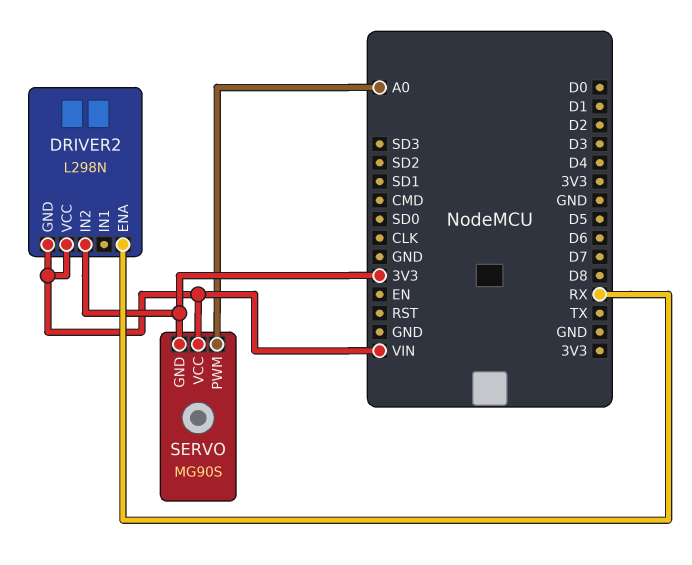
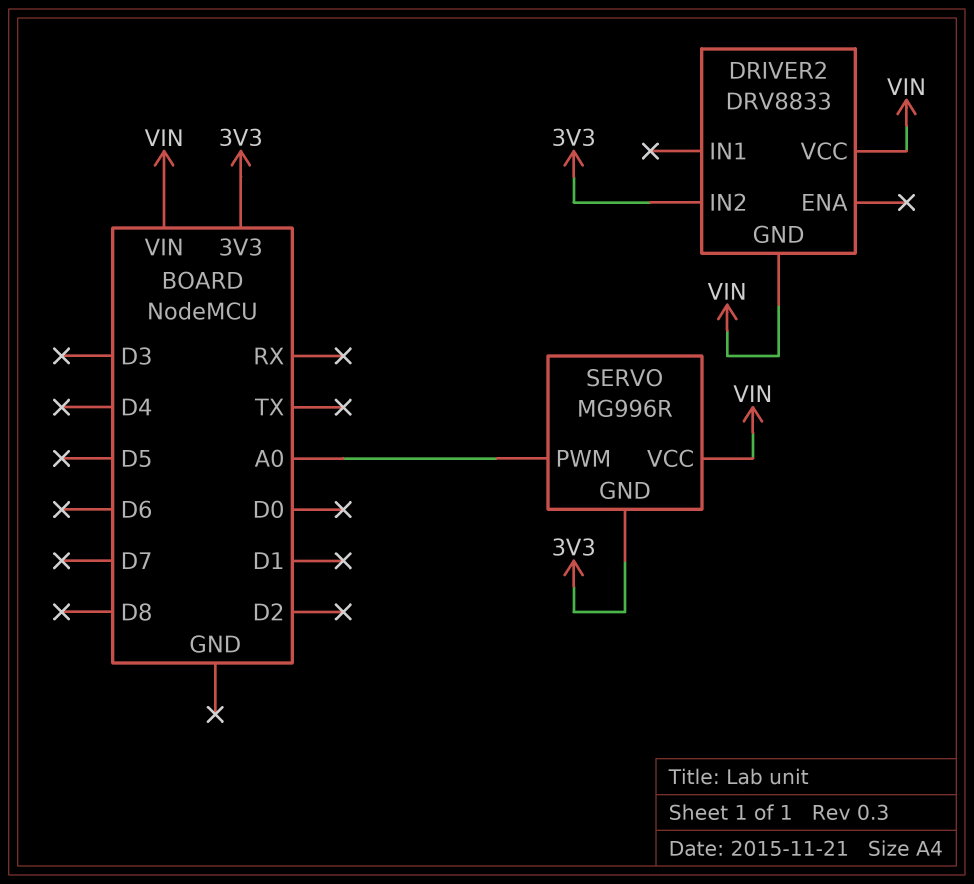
DRIVER2: L298N -> DRV8833
DRIVER2 pin ENA: RX -> none
SERVO: MG90S -> MG996R

